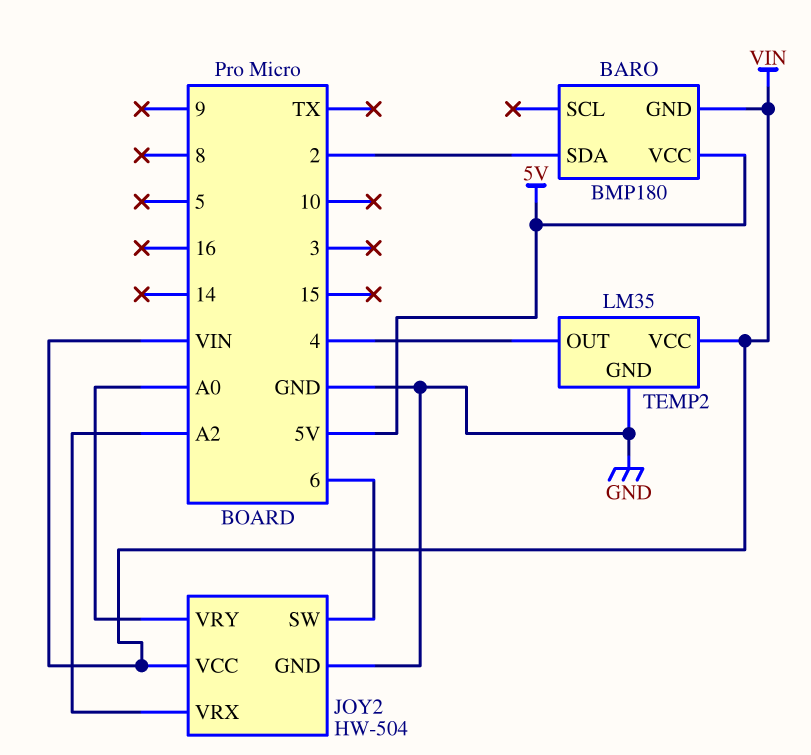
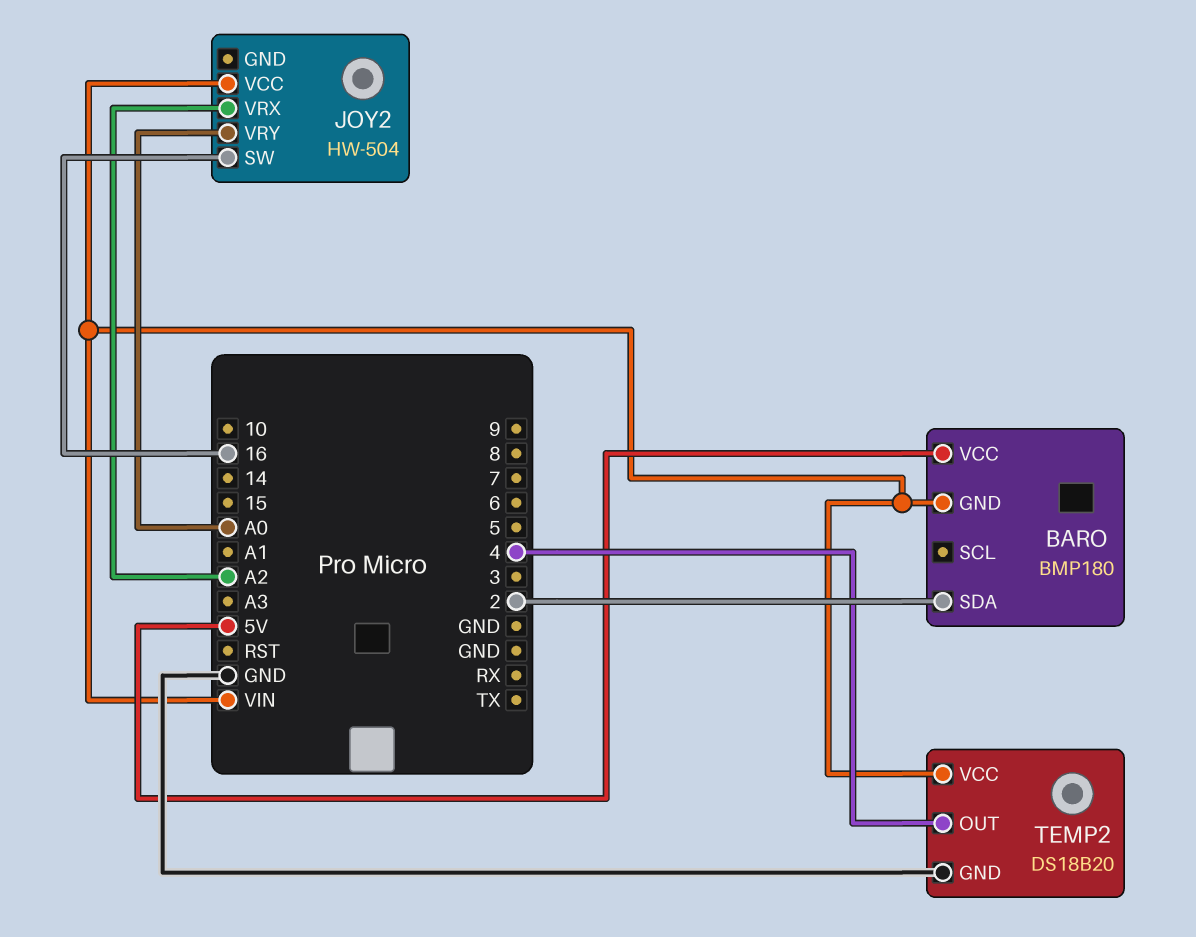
JOY2 pin GND: GND -> none
JOY2 pin SW: 6 -> 16
TEMP2: LM35 -> DS18B20

